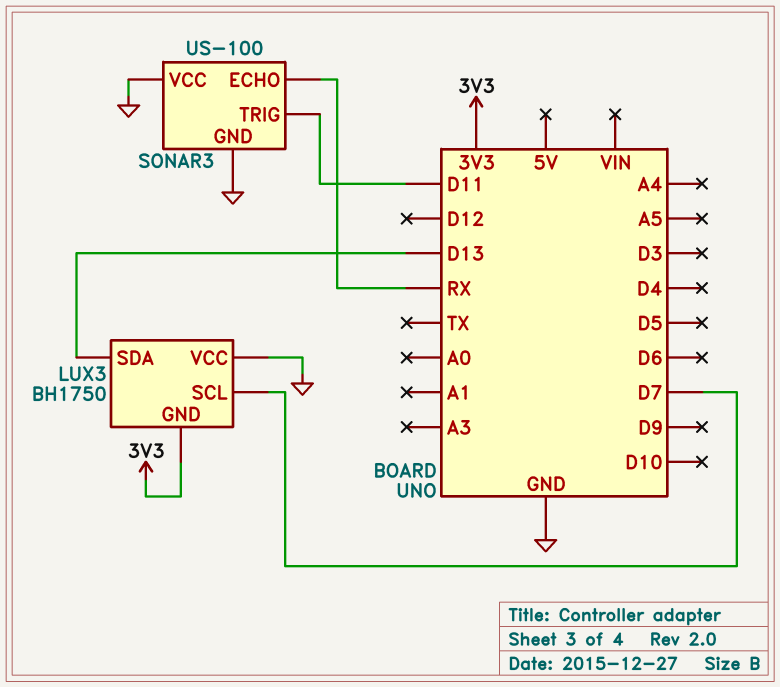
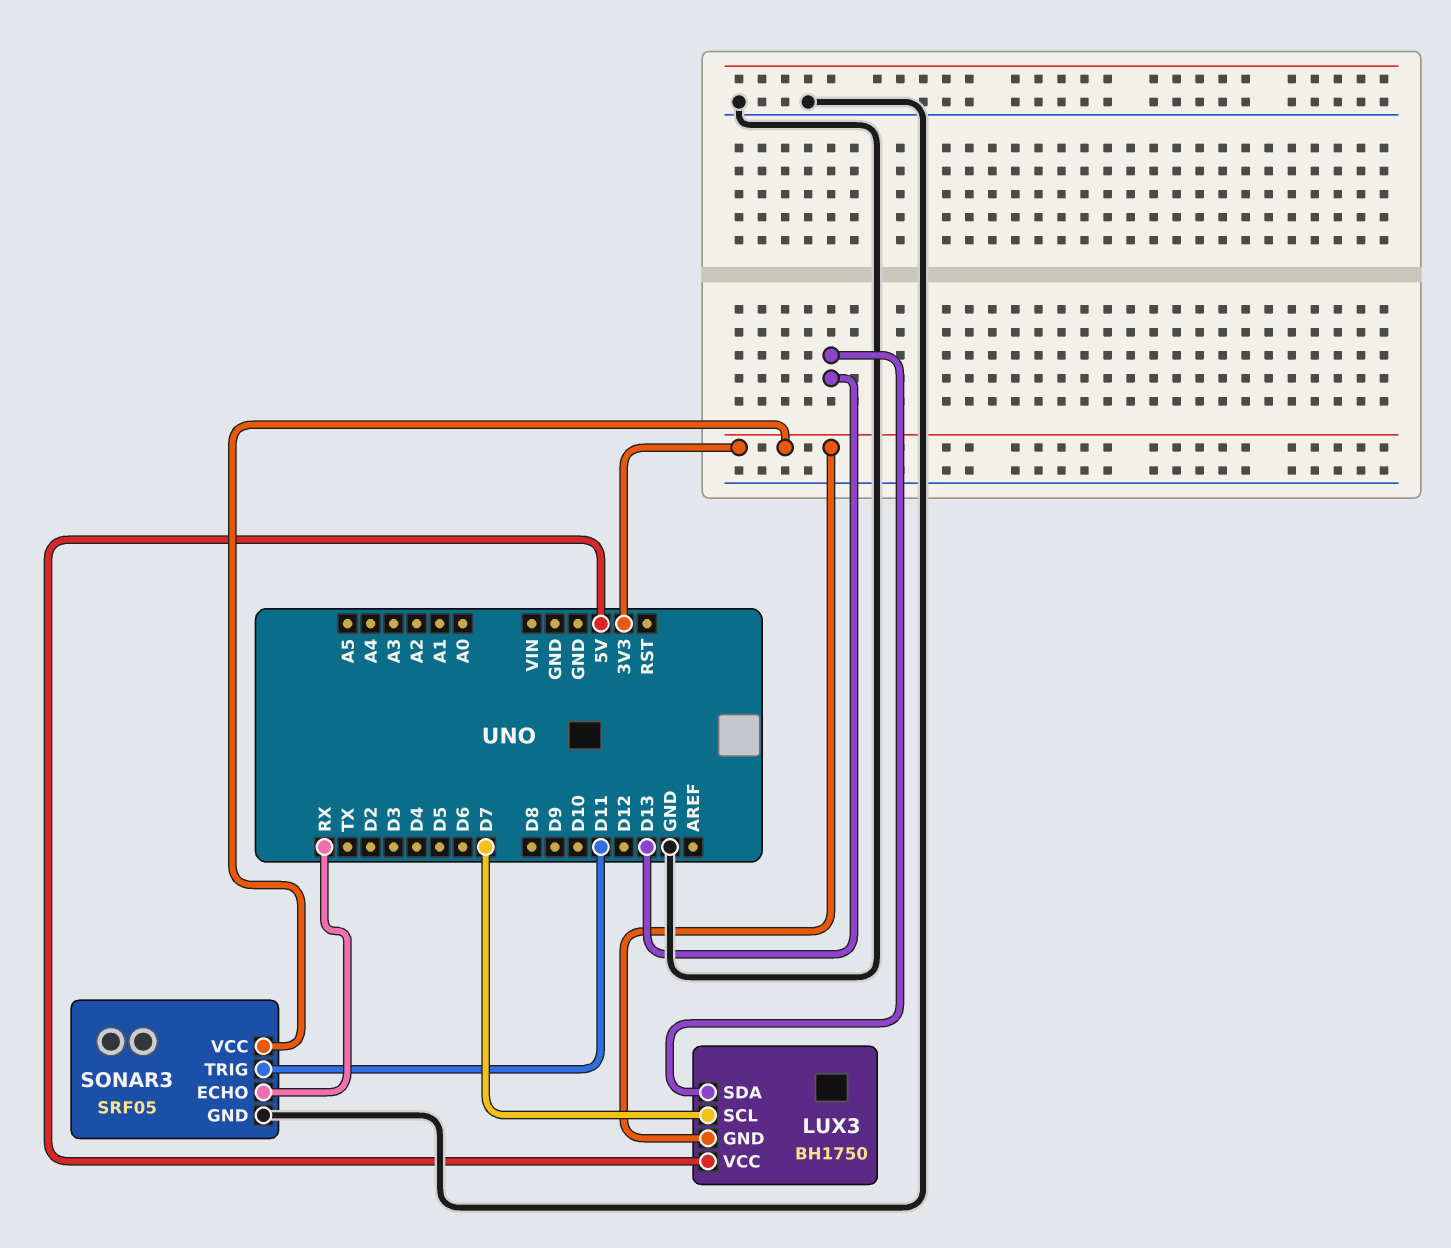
LUX3 pin VCC: GND -> 5V
SONAR3: US-100 -> SRF05
SONAR3 pin VCC: GND -> 3V3

